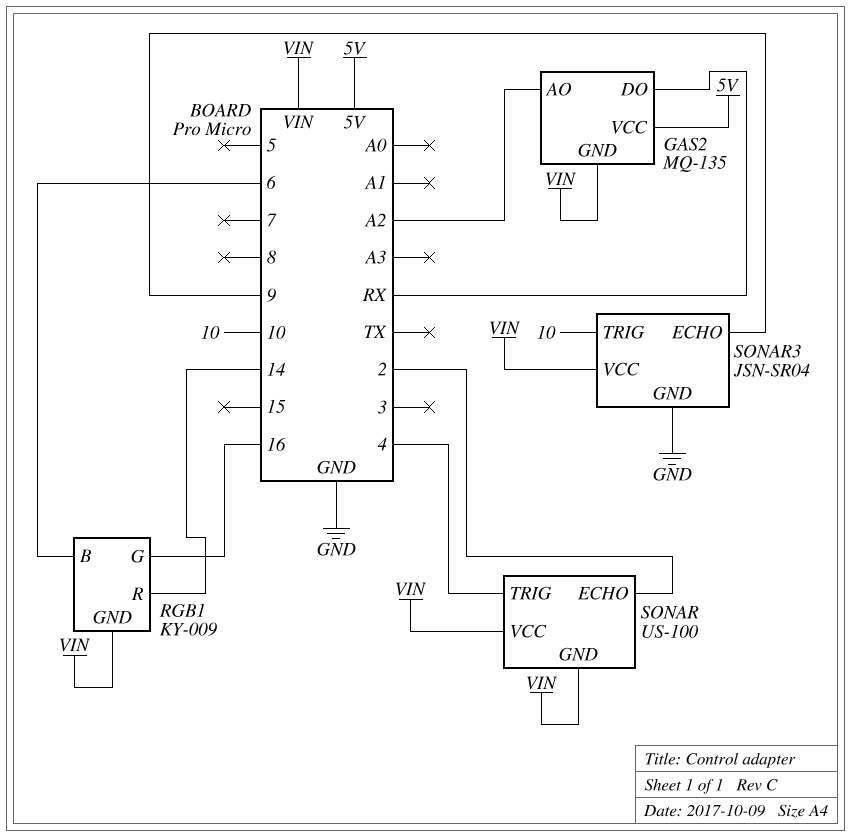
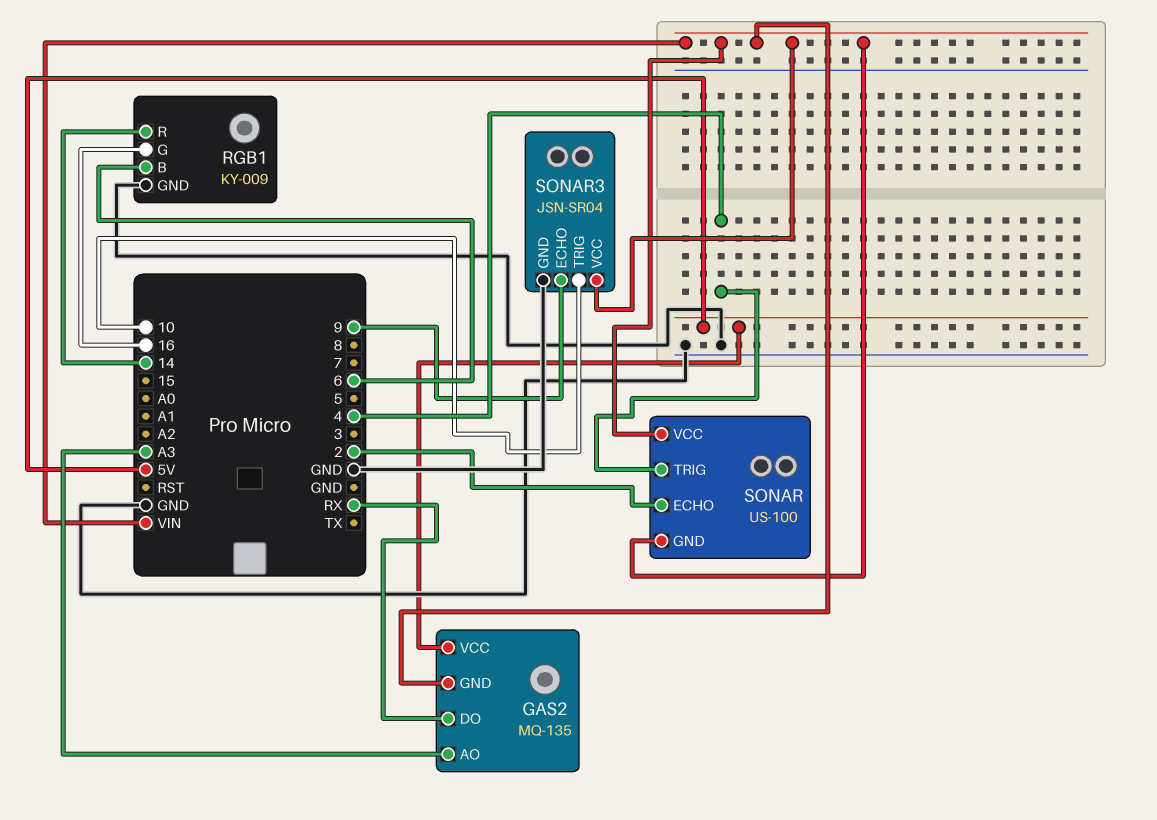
GAS2 pin AO: A2 -> A3
RGB1 pin GND: VIN -> GND

